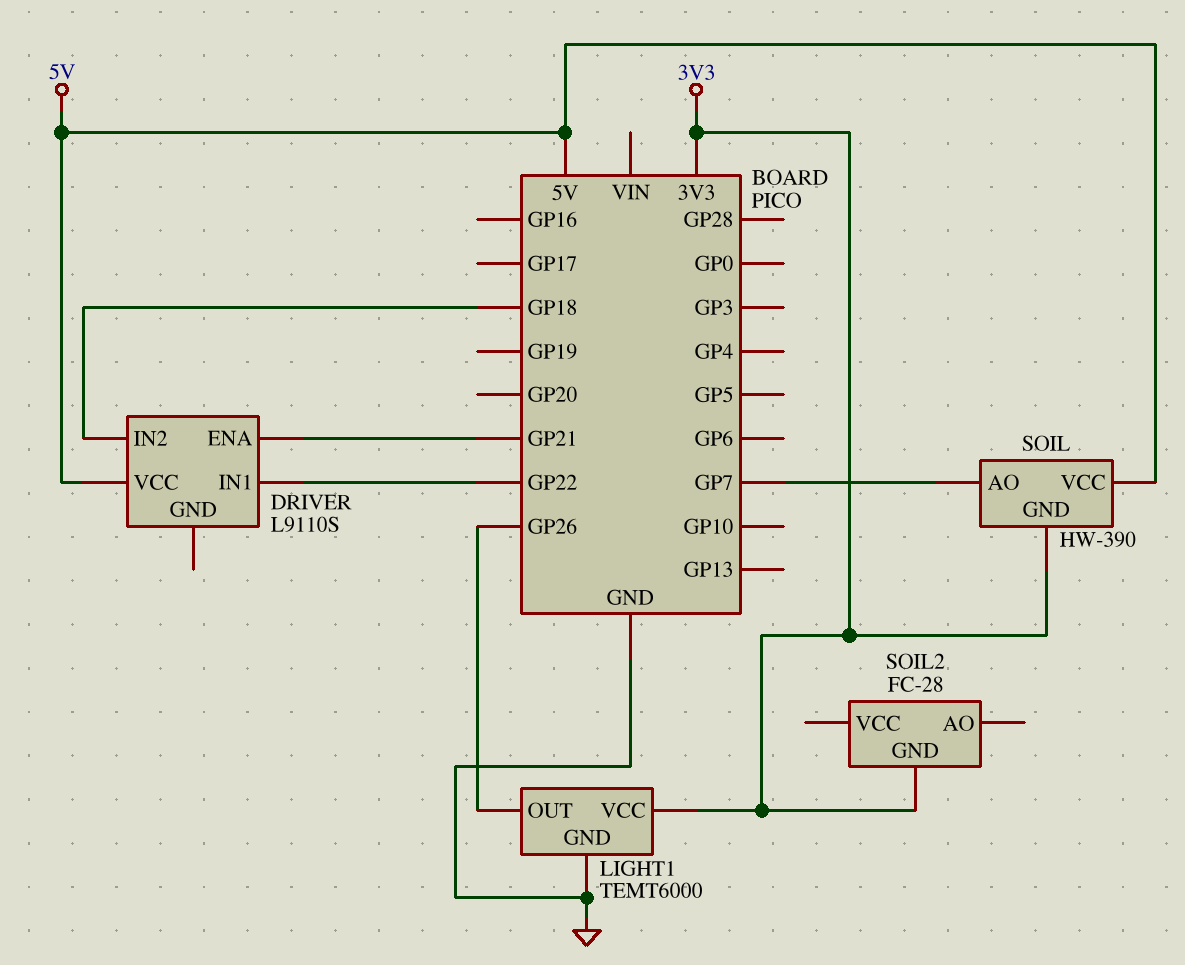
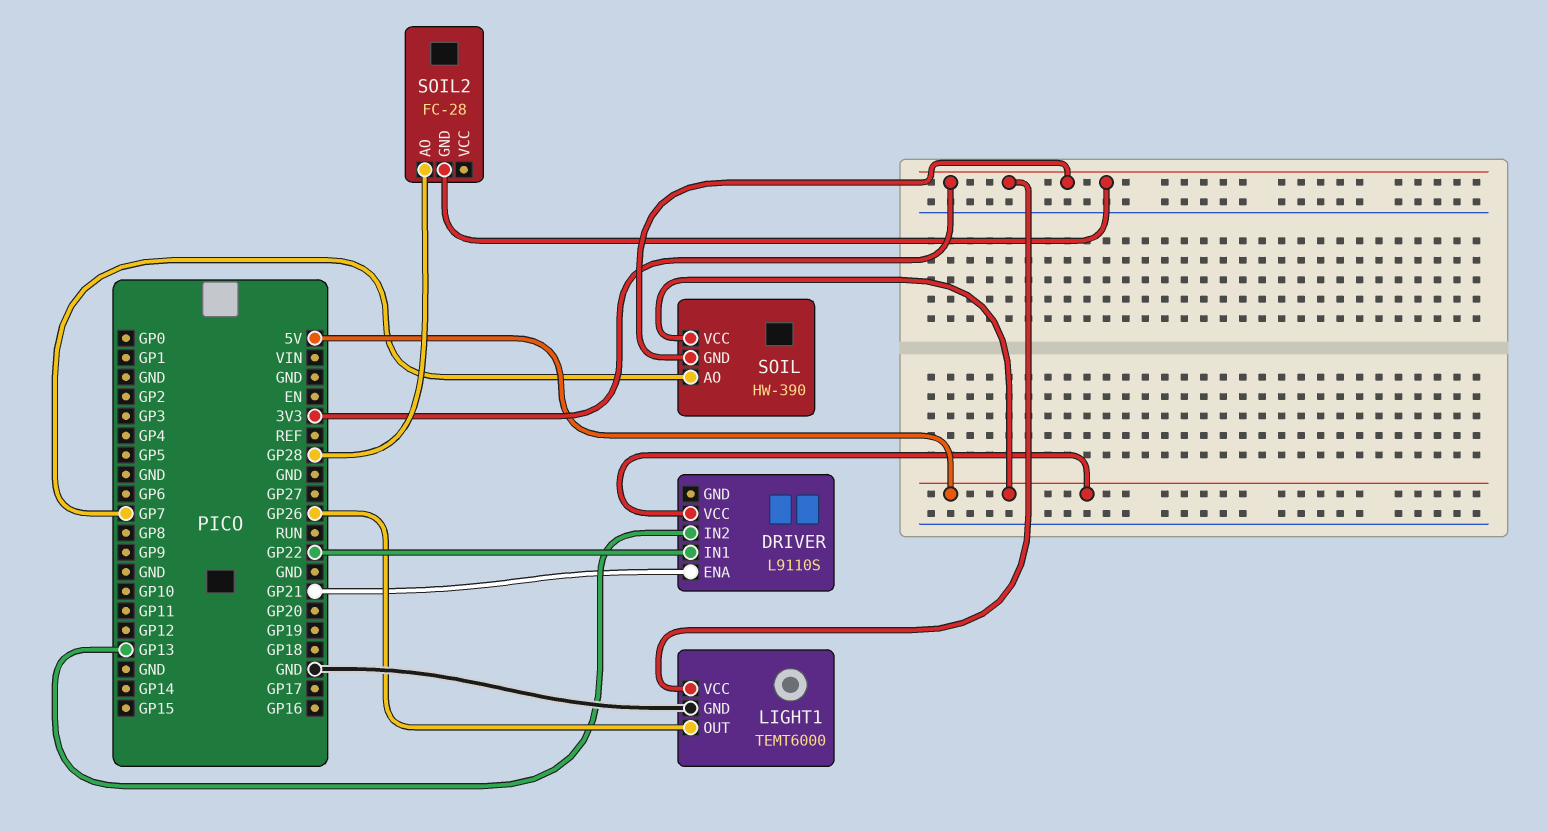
DRIVER pin IN2: GP18 -> GP13
SOIL2 pin AO: none -> GP28

